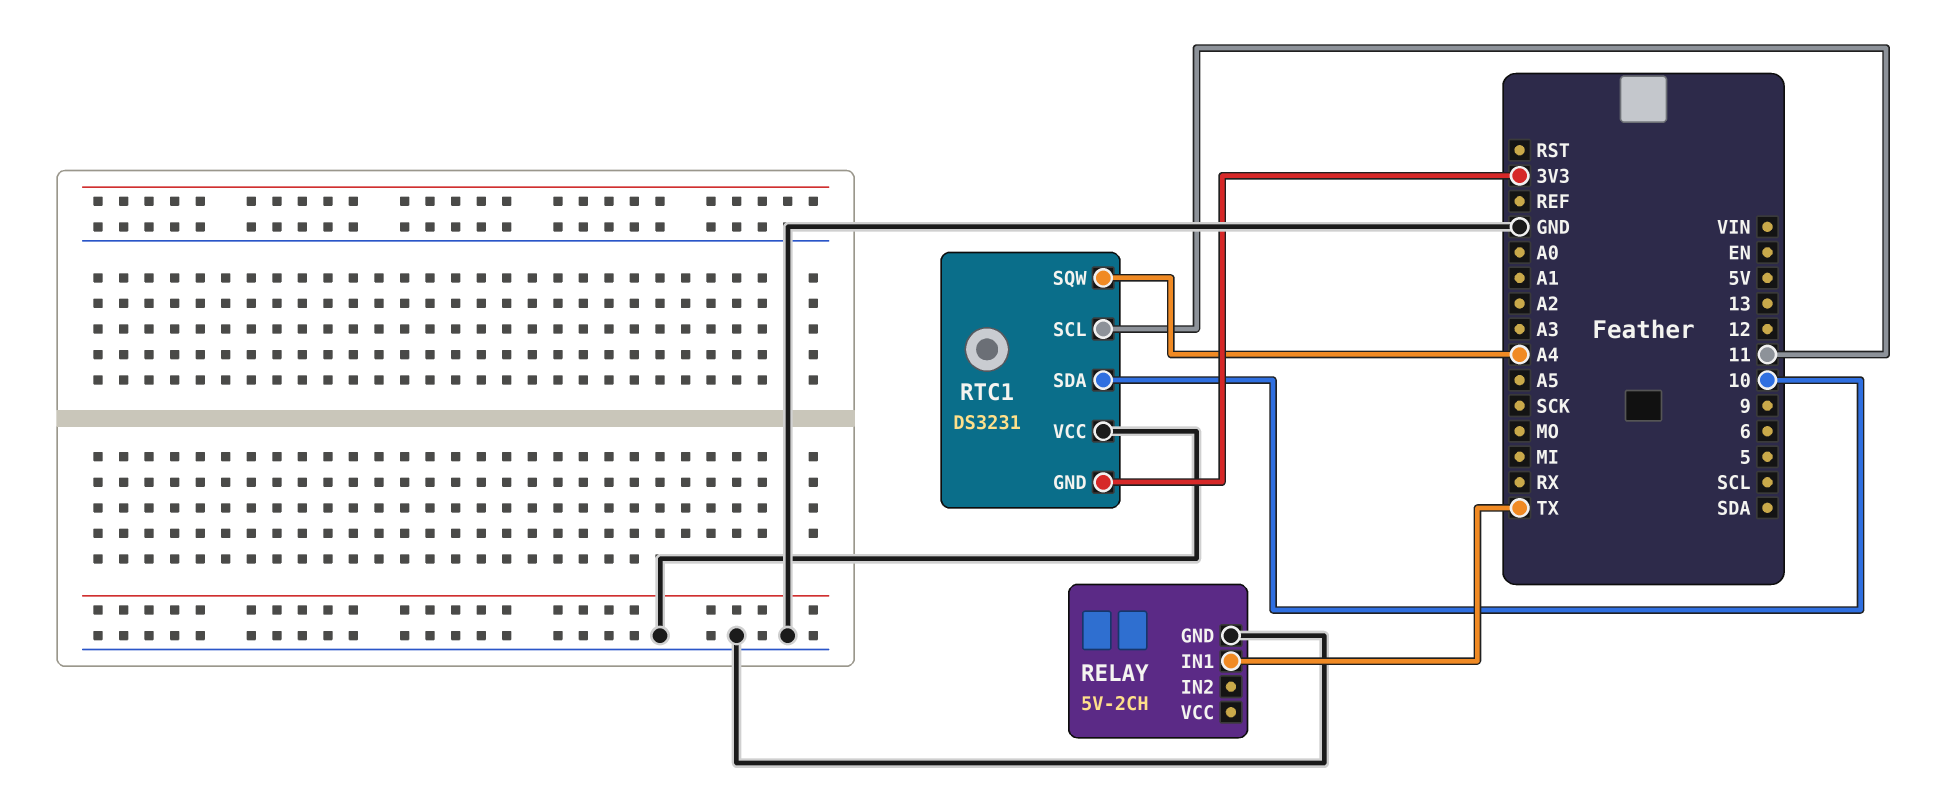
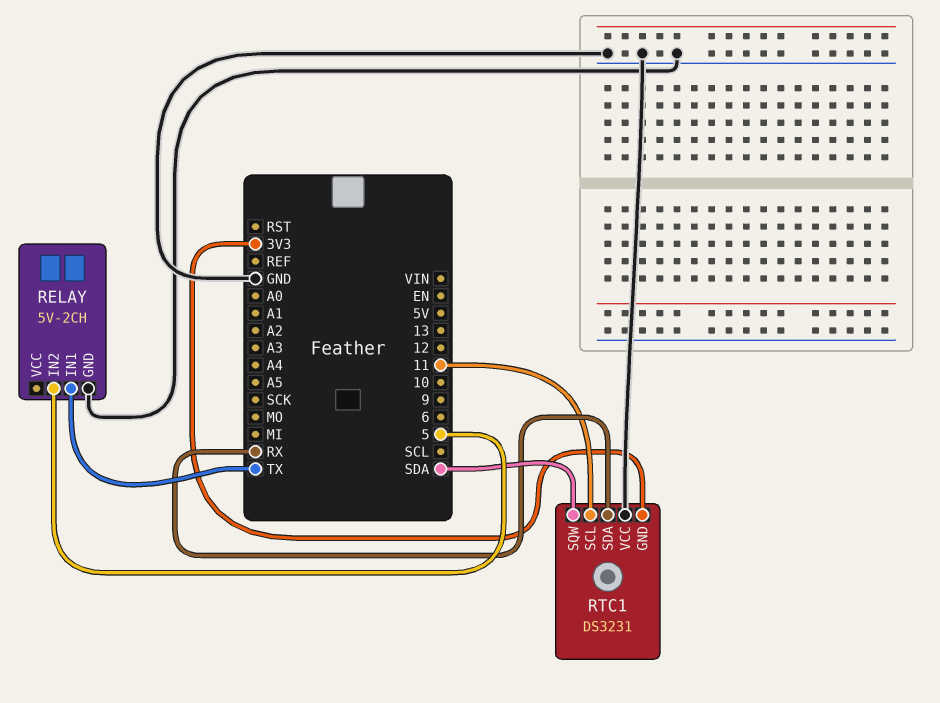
RELAY pin IN2: none -> 5
RTC1 pin SDA: 10 -> RX
RTC1 pin SQW: A4 -> SDA

